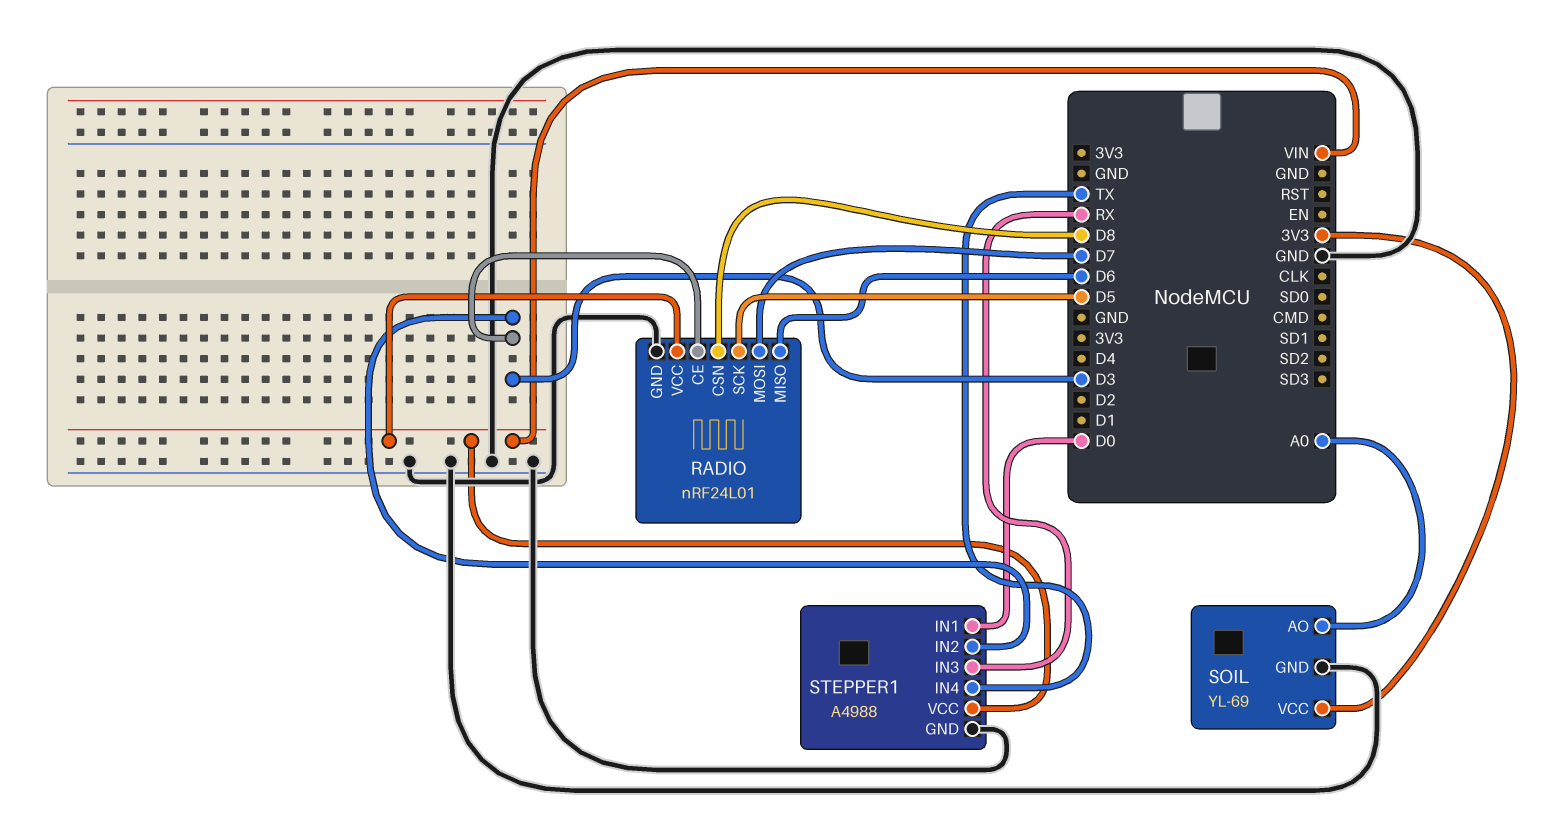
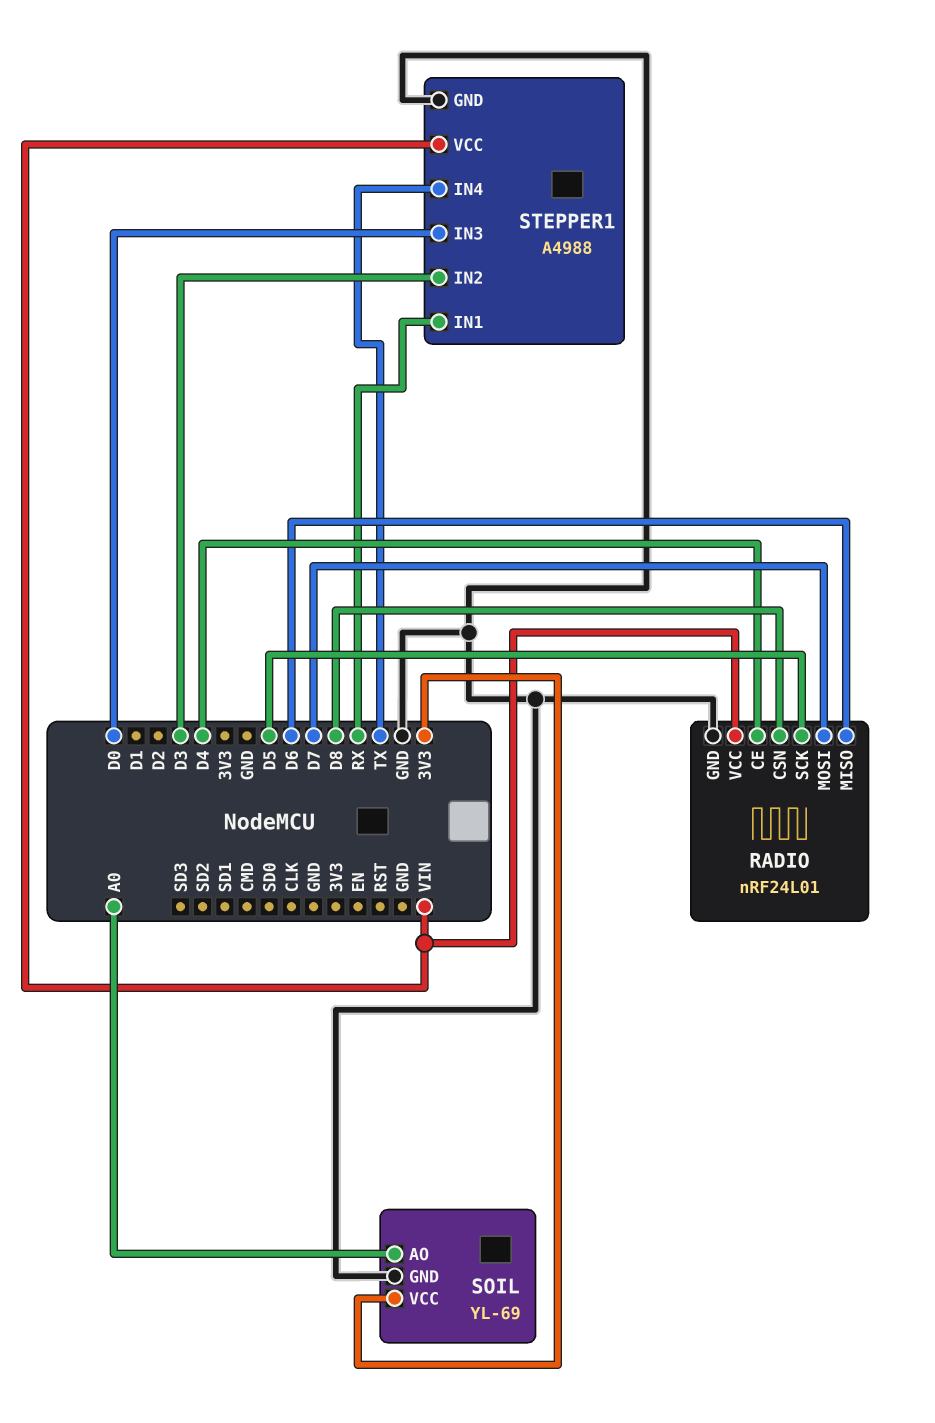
RADIO pin CE: D3 -> D4
STEPPER1 pin IN1: D0 -> RX
STEPPER1 pin IN3: RX -> D0

